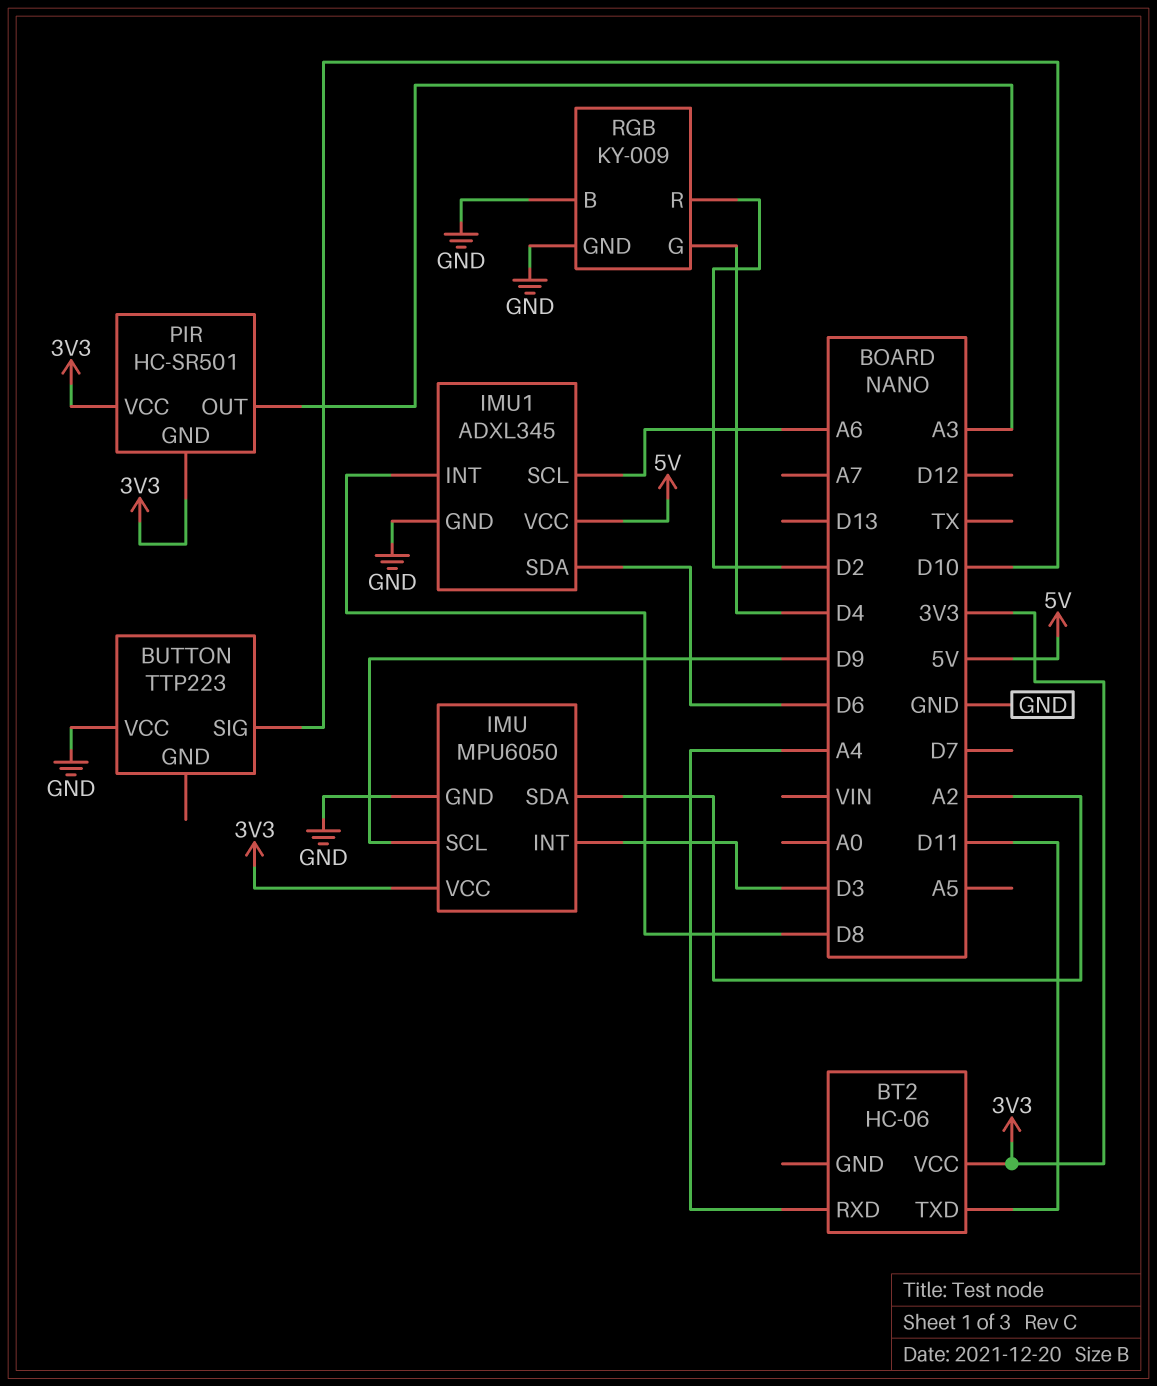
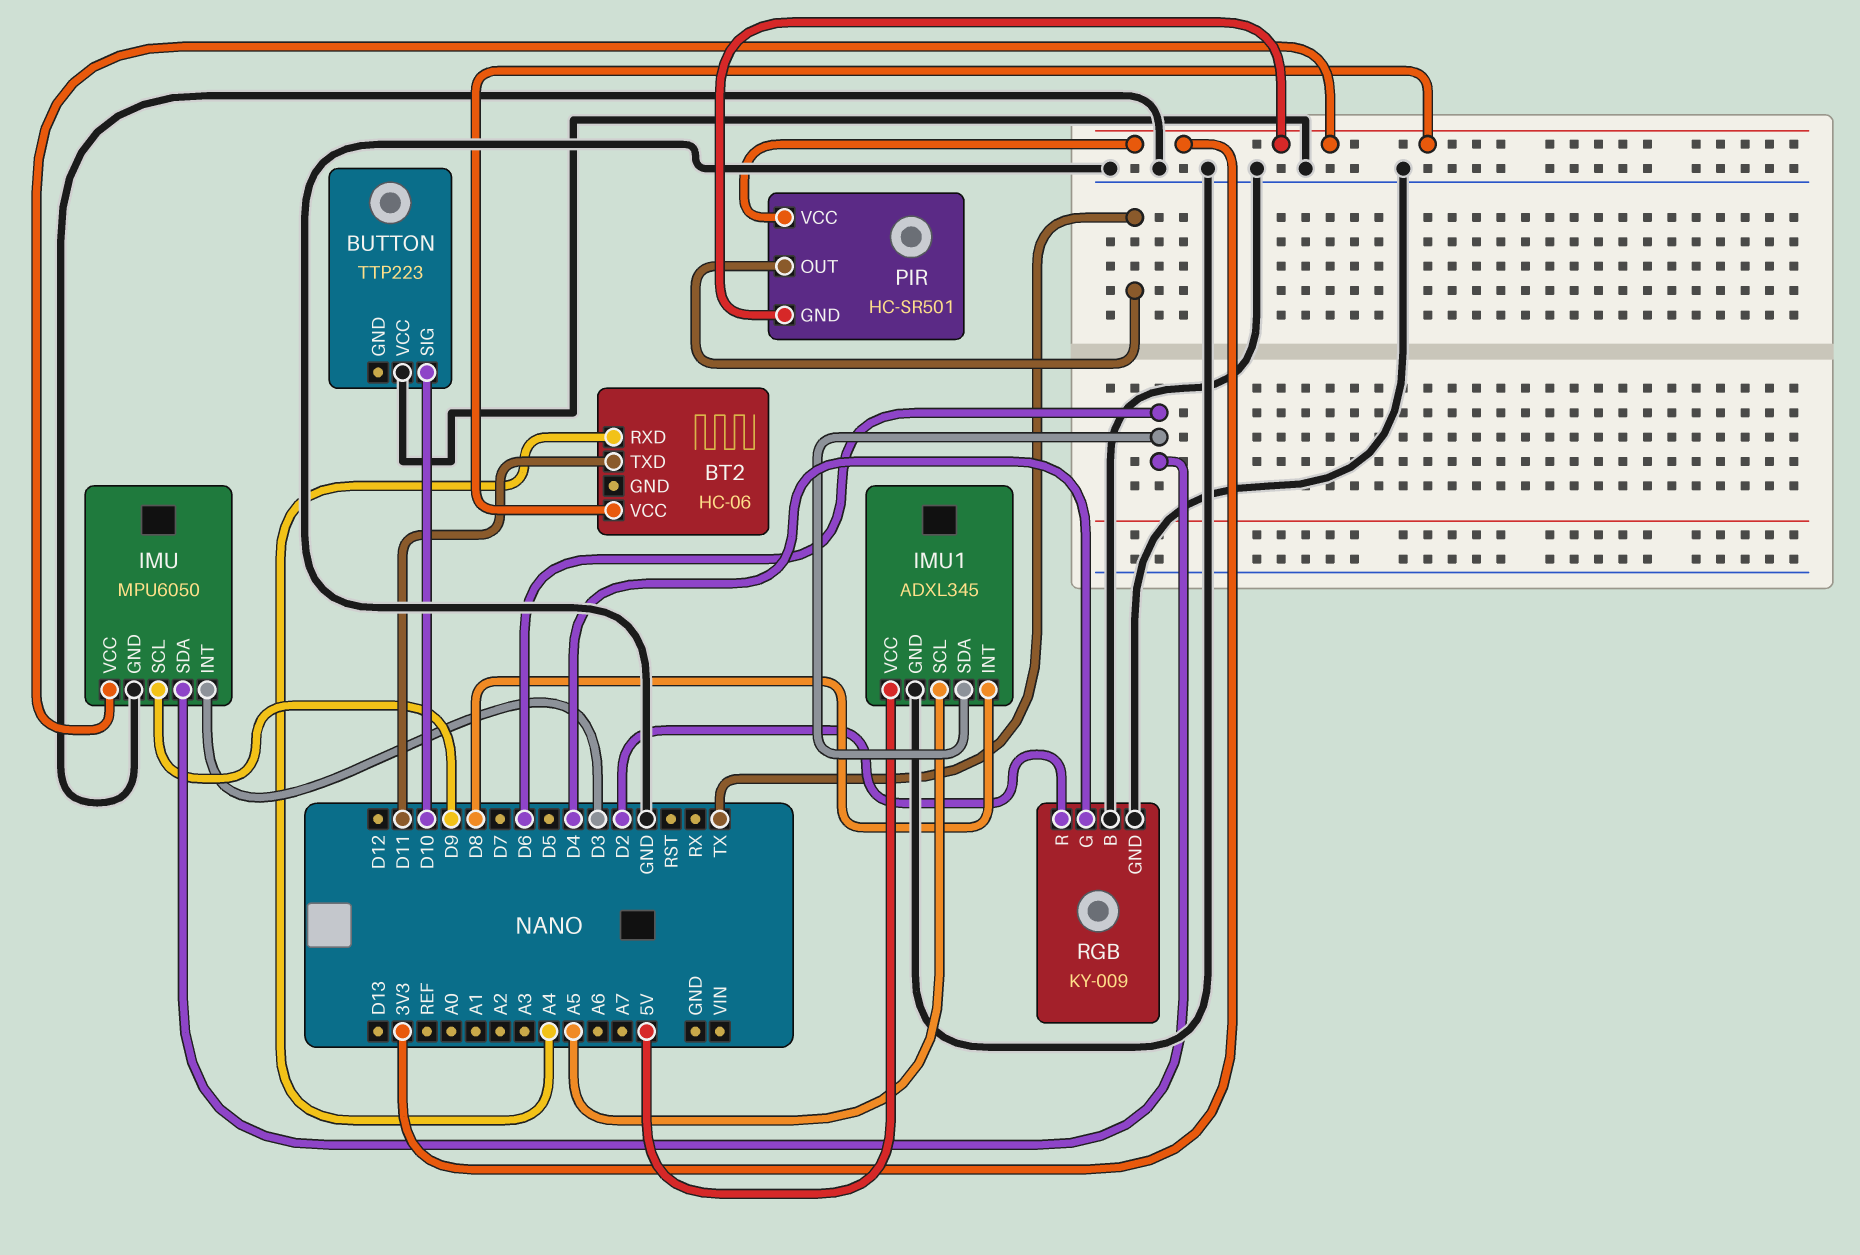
IMU pin SDA: A2 -> D6
IMU1 pin SCL: A6 -> A5
PIR pin OUT: A3 -> TX

